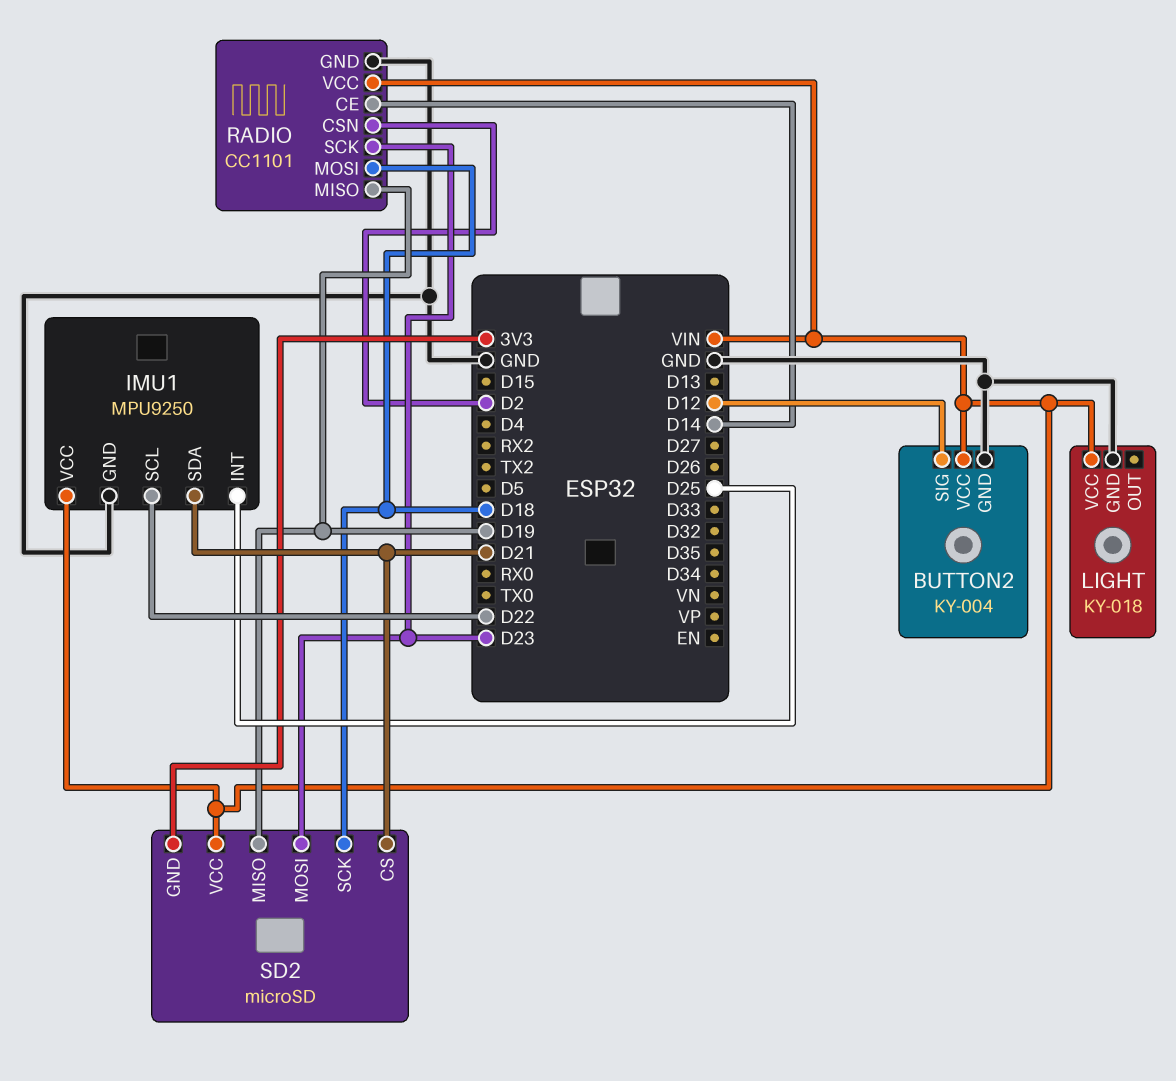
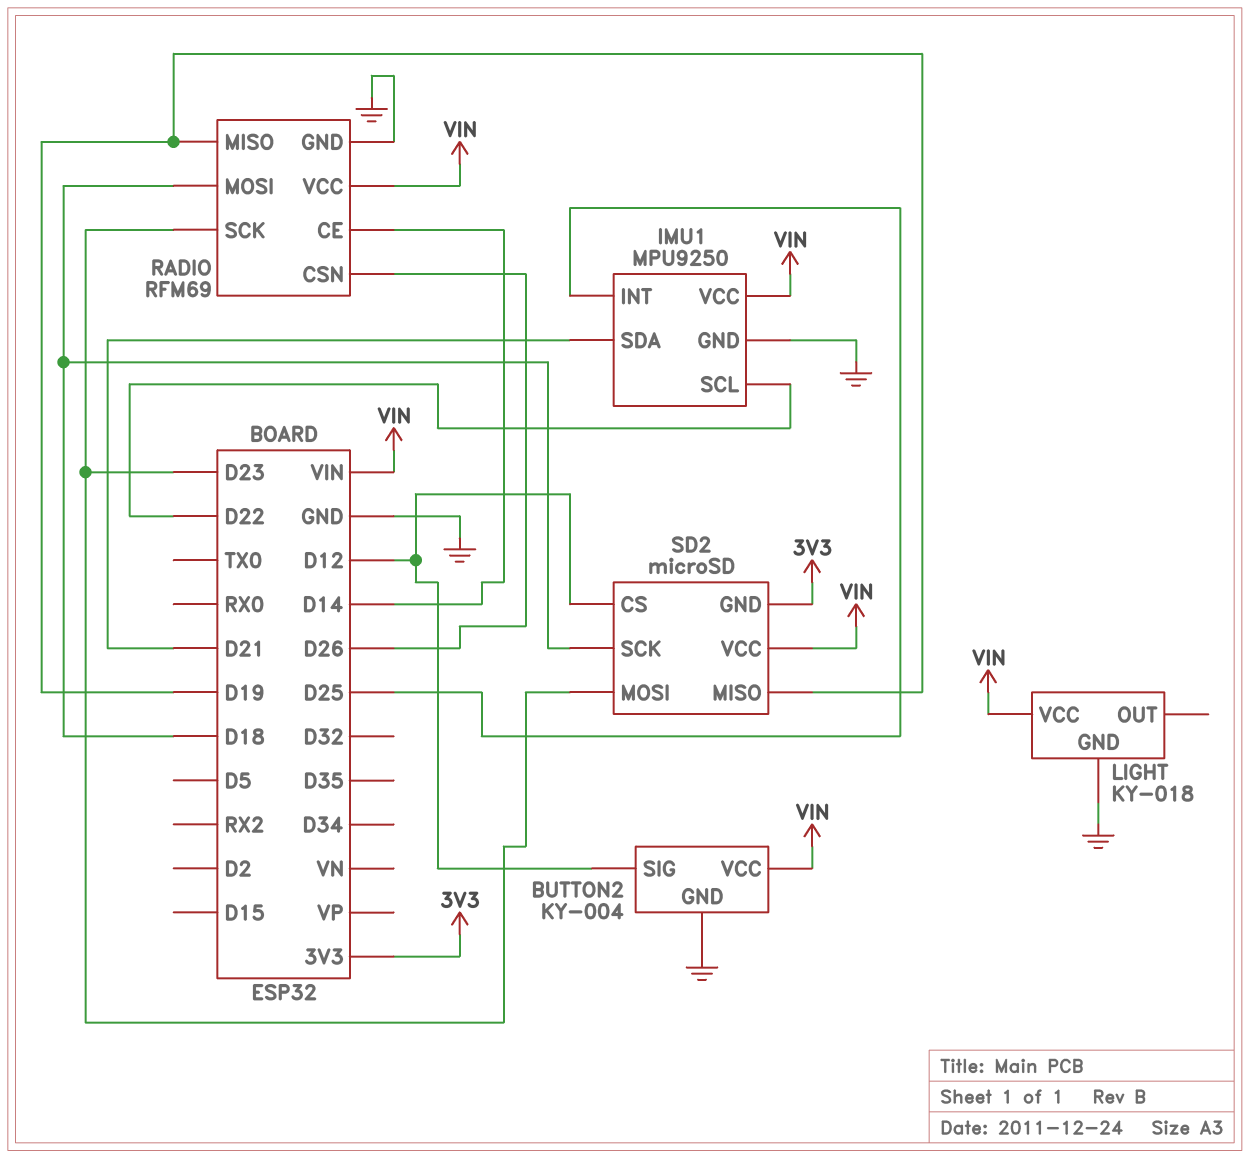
RADIO: CC1101 -> RFM69
RADIO pin CSN: D2 -> D26
SD2 pin CS: D21 -> D12

